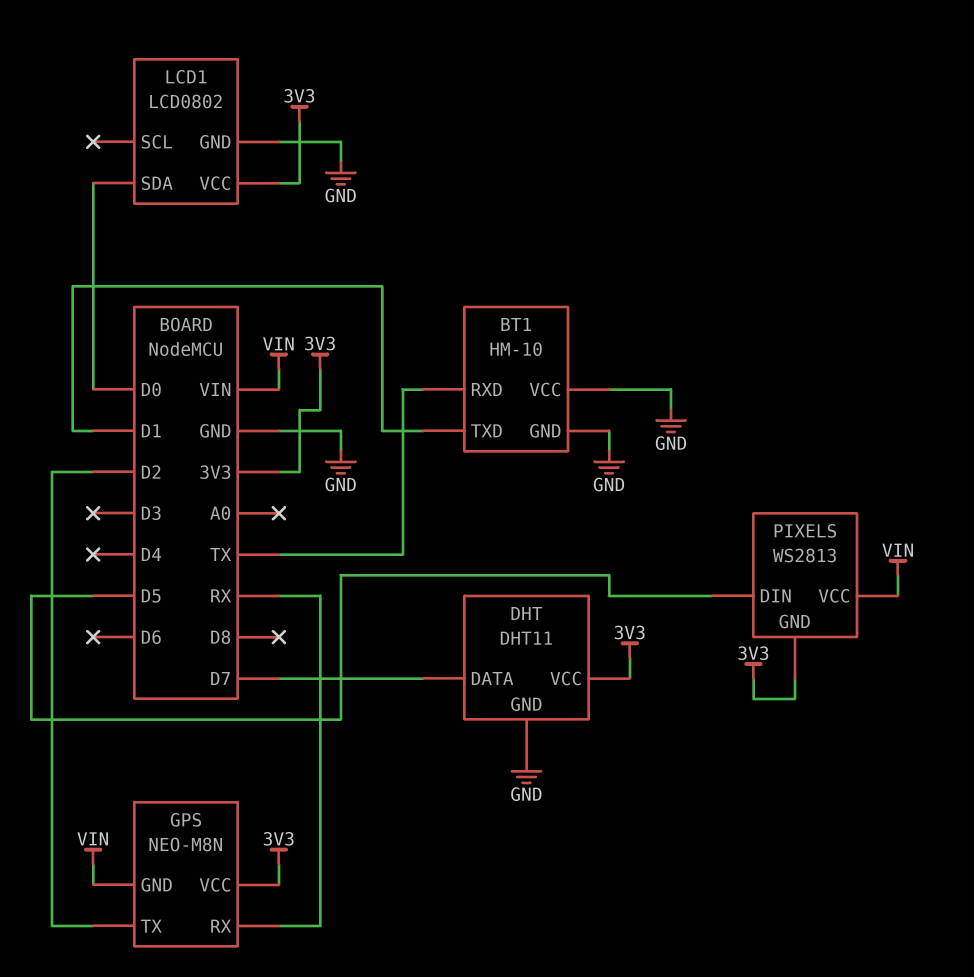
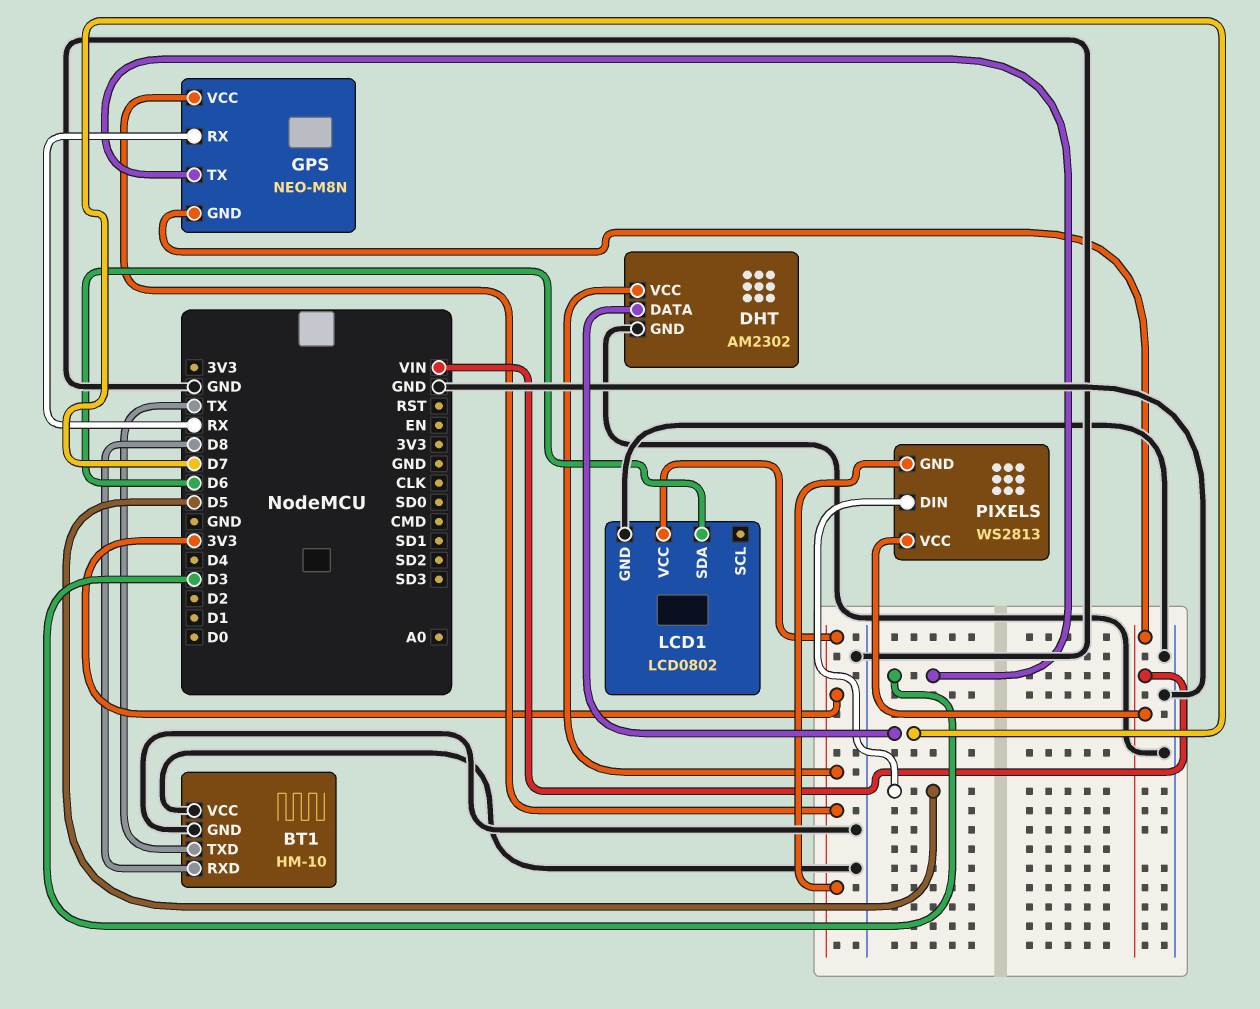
BT1 pin RXD: TX -> D8
BT1 pin TXD: D1 -> TX
DHT: DHT11 -> AM2302
GPS pin TX: D2 -> D3
LCD1 pin SDA: D0 -> D6

